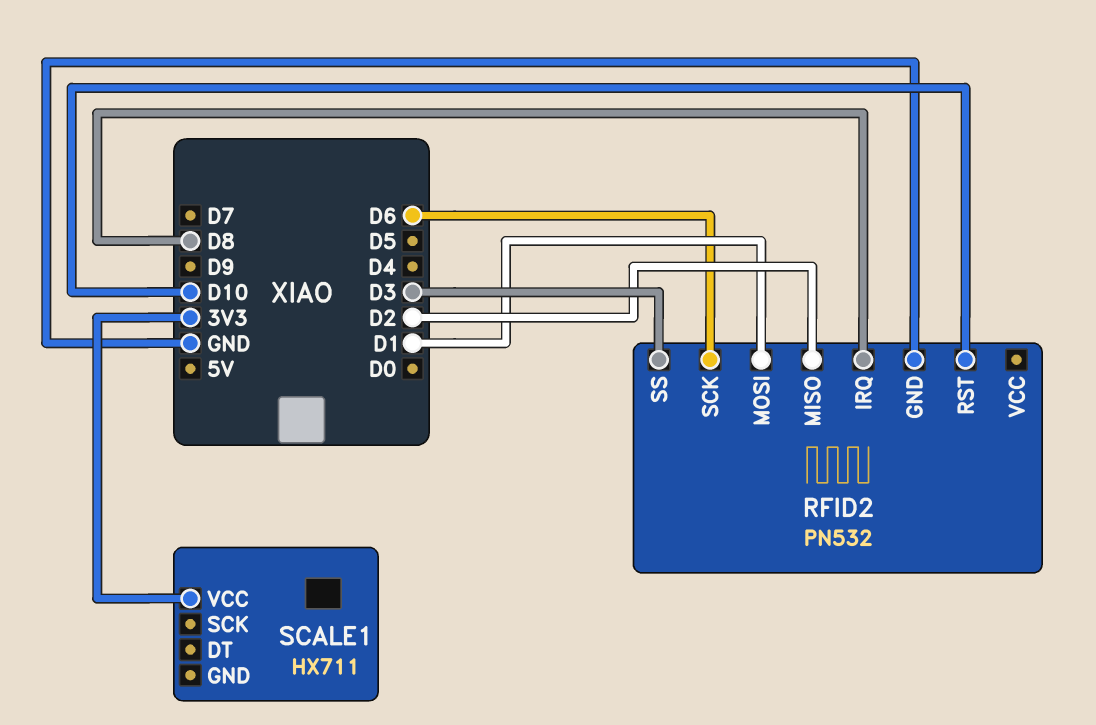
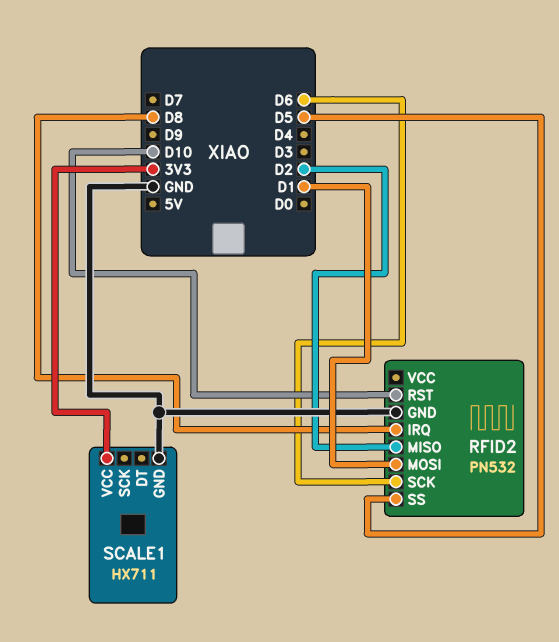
RFID2 pin SS: D3 -> D5
SCALE1 pin GND: none -> GND

